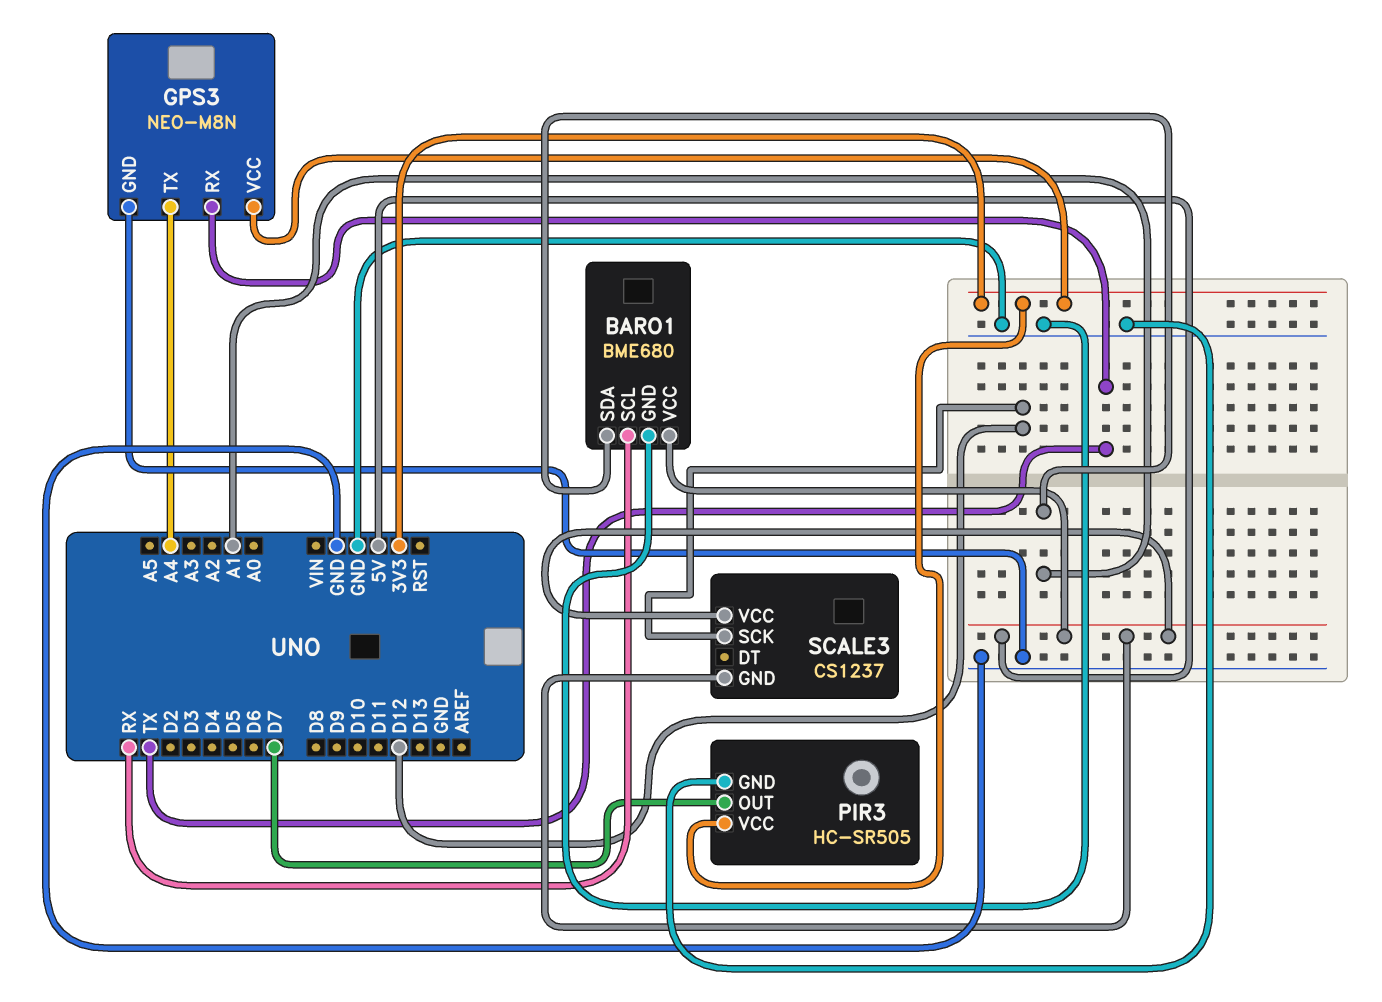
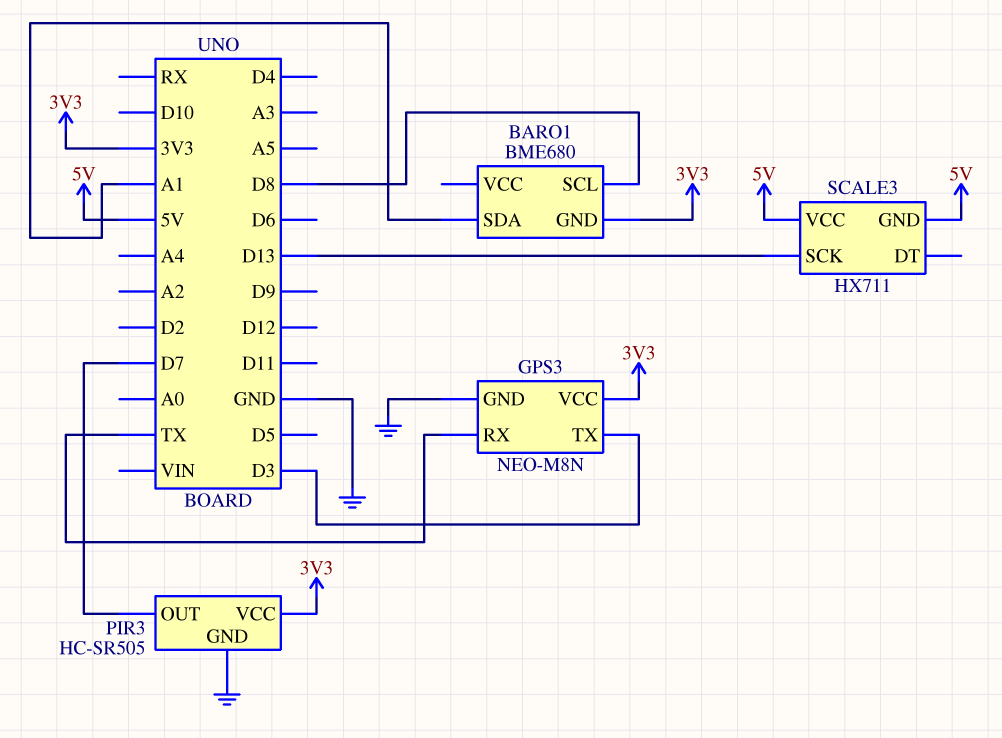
BARO1 pin GND: GND -> 3V3
BARO1 pin SCL: RX -> D8
BARO1 pin VCC: 5V -> none
GPS3 pin TX: A4 -> D3
SCALE3: CS1237 -> HX711
SCALE3 pin SCK: D12 -> D13

